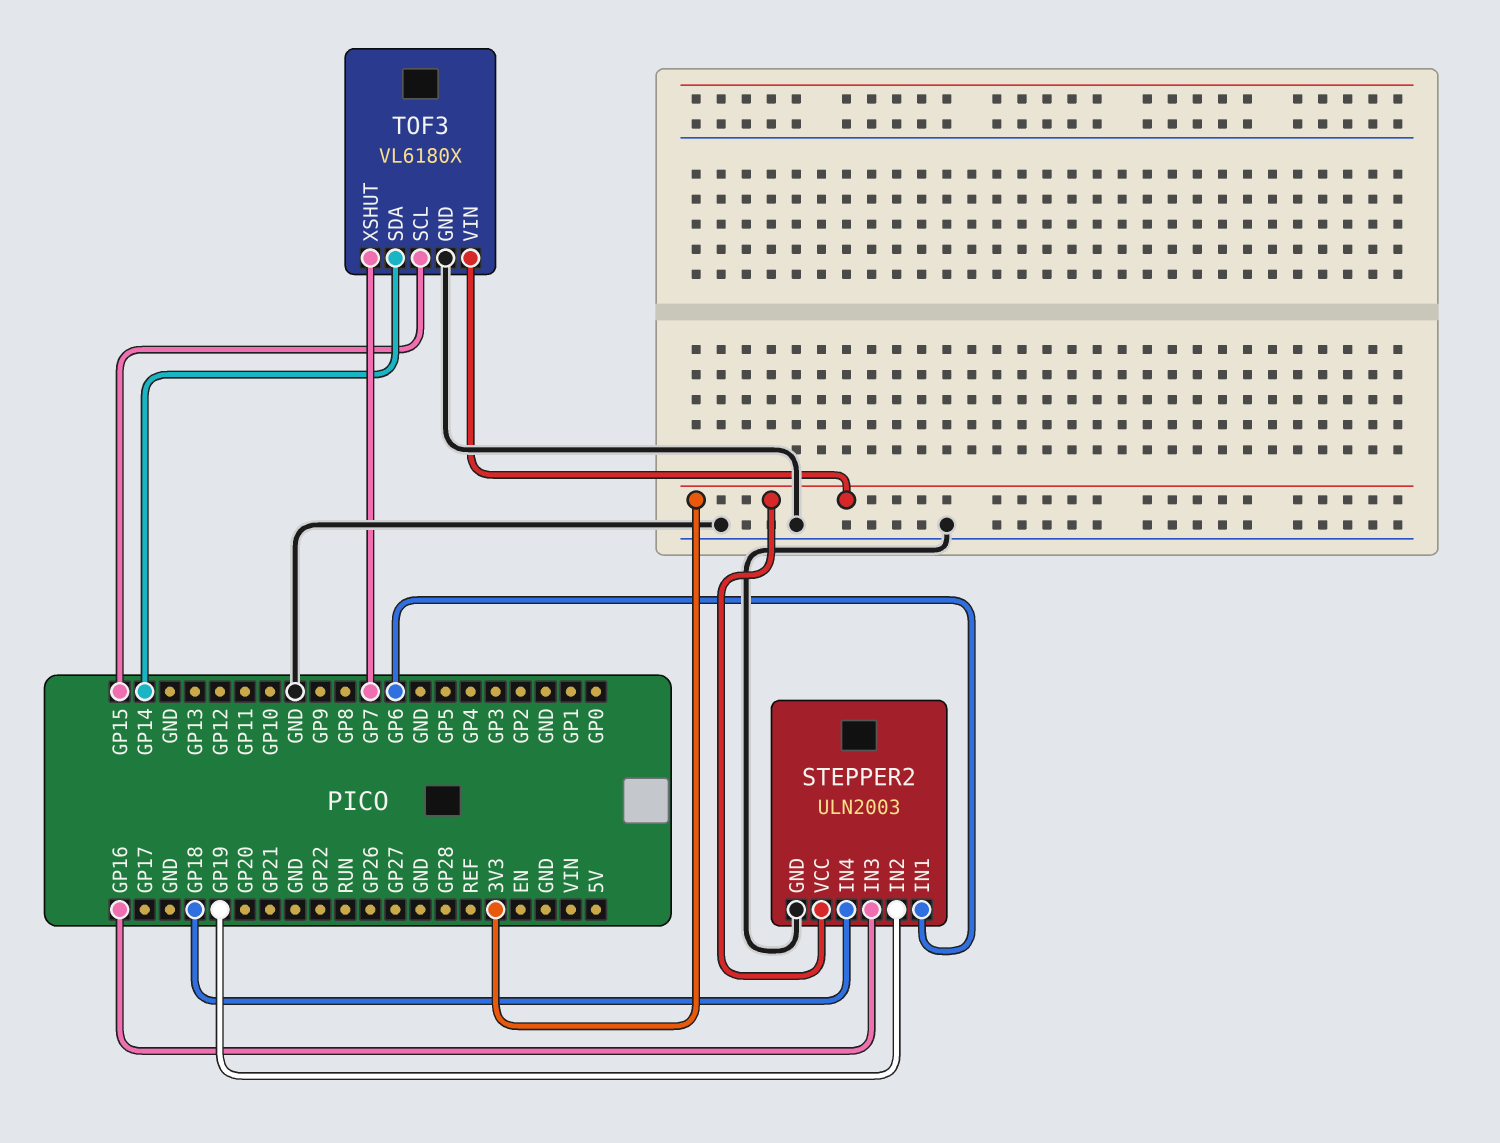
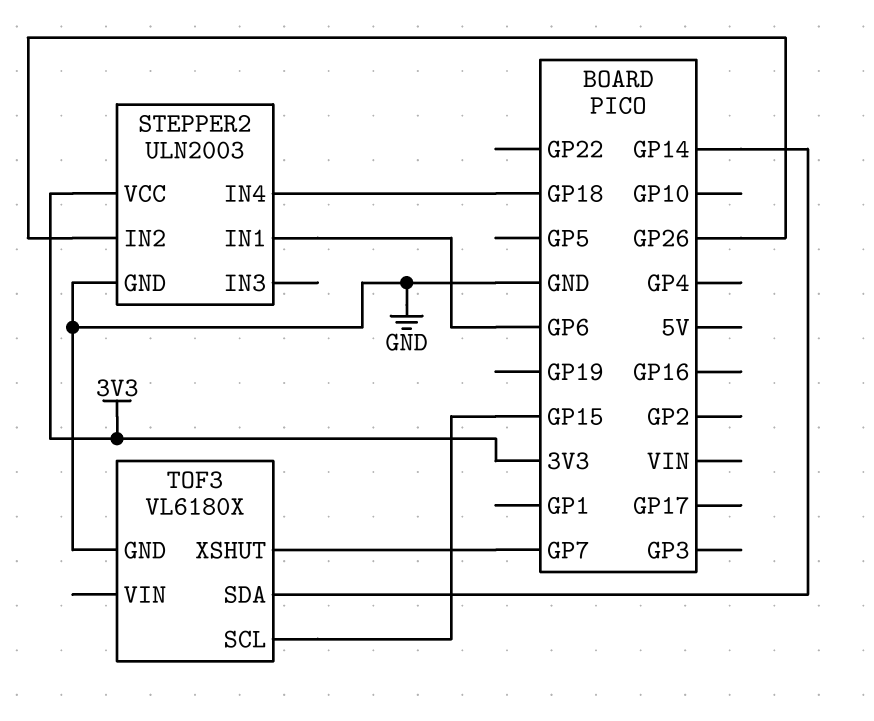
STEPPER2 pin IN2: GP19 -> GP26
STEPPER2 pin IN3: GP16 -> none
TOF3 pin VIN: 3V3 -> none

